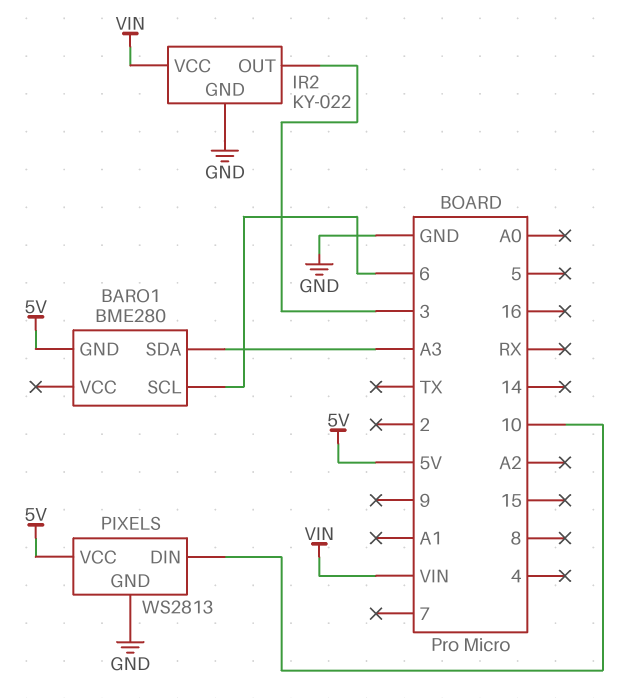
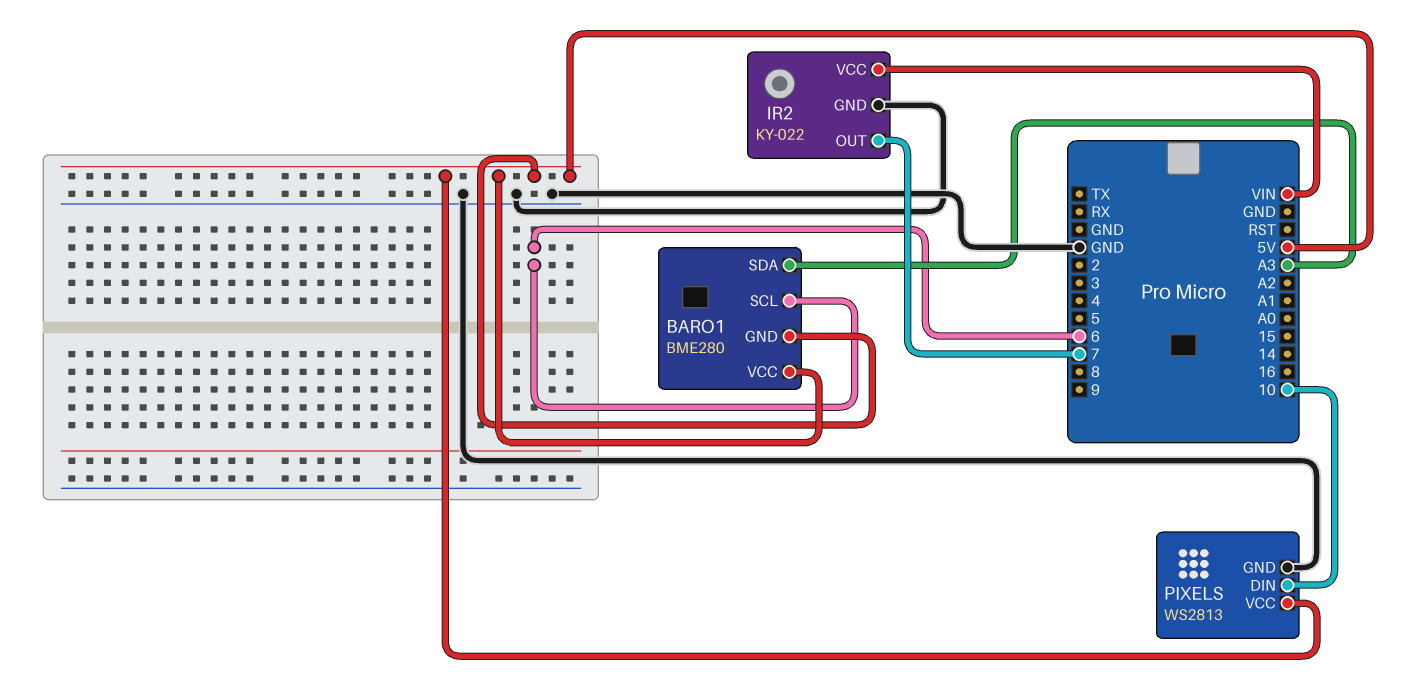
BARO1 pin VCC: none -> 5V
IR2 pin OUT: 3 -> 7

